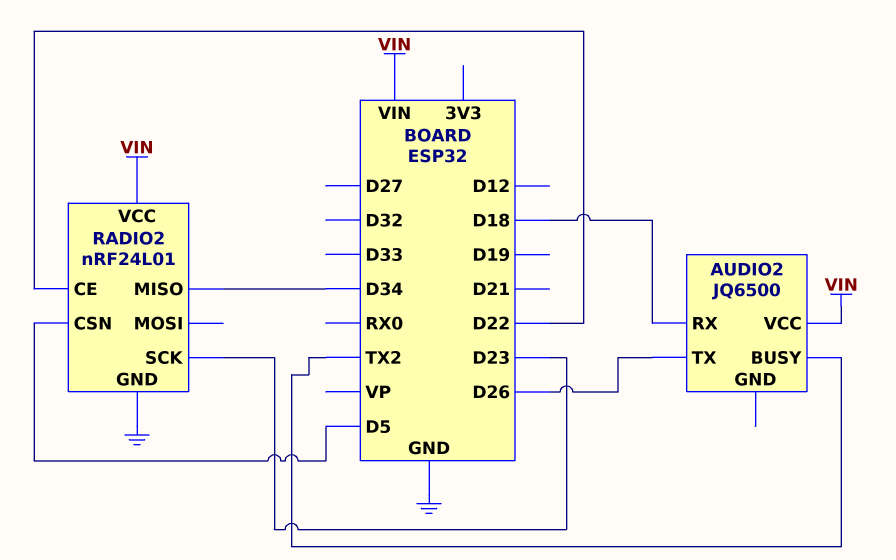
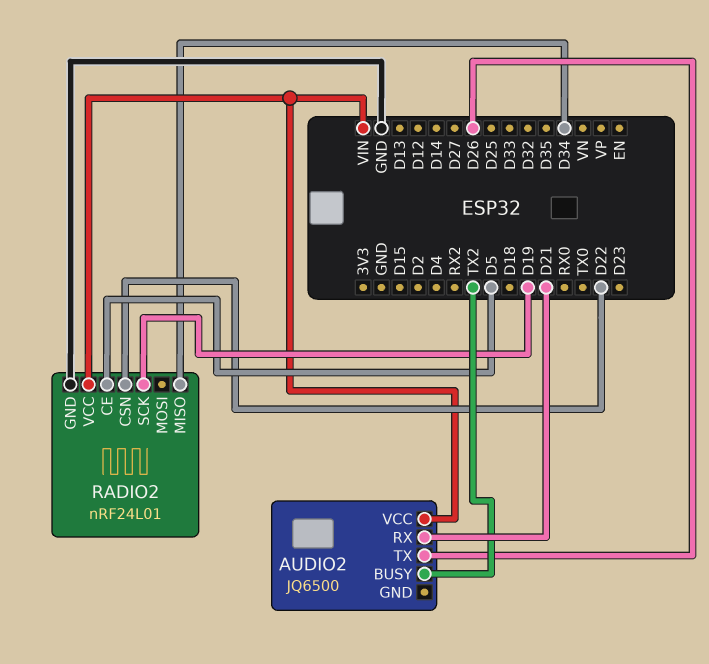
AUDIO2 pin RX: D18 -> D21
RADIO2 pin CE: D22 -> D5
RADIO2 pin CSN: D5 -> D22
RADIO2 pin SCK: D23 -> D19

